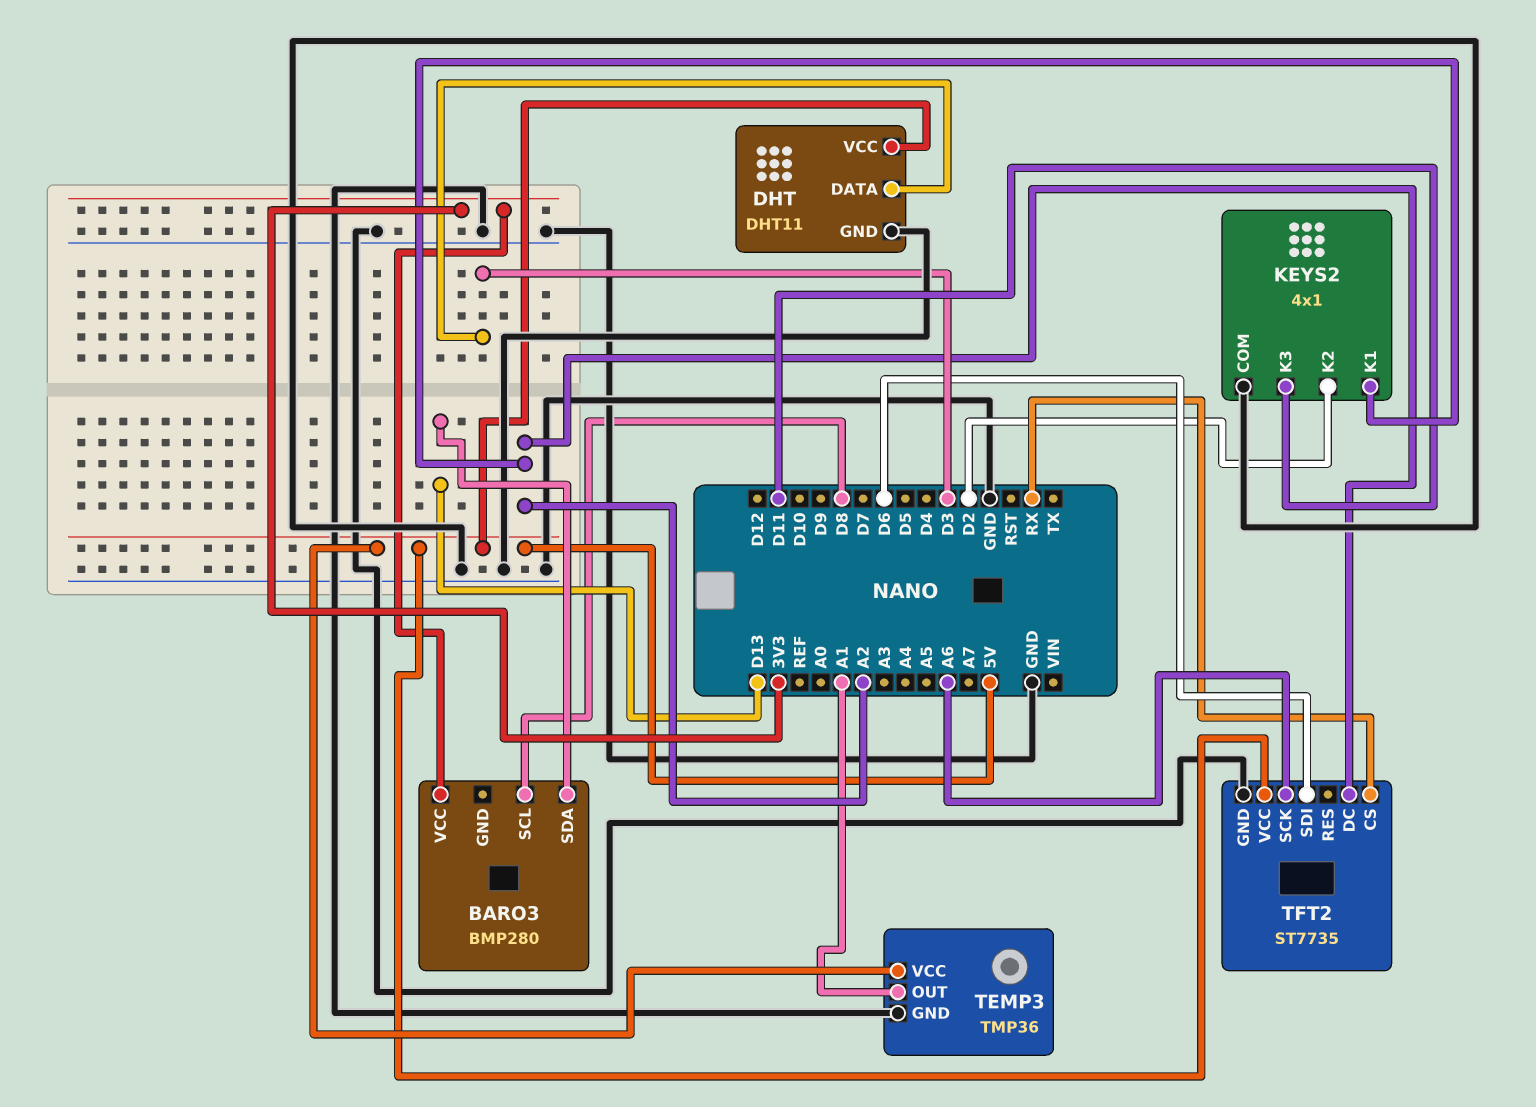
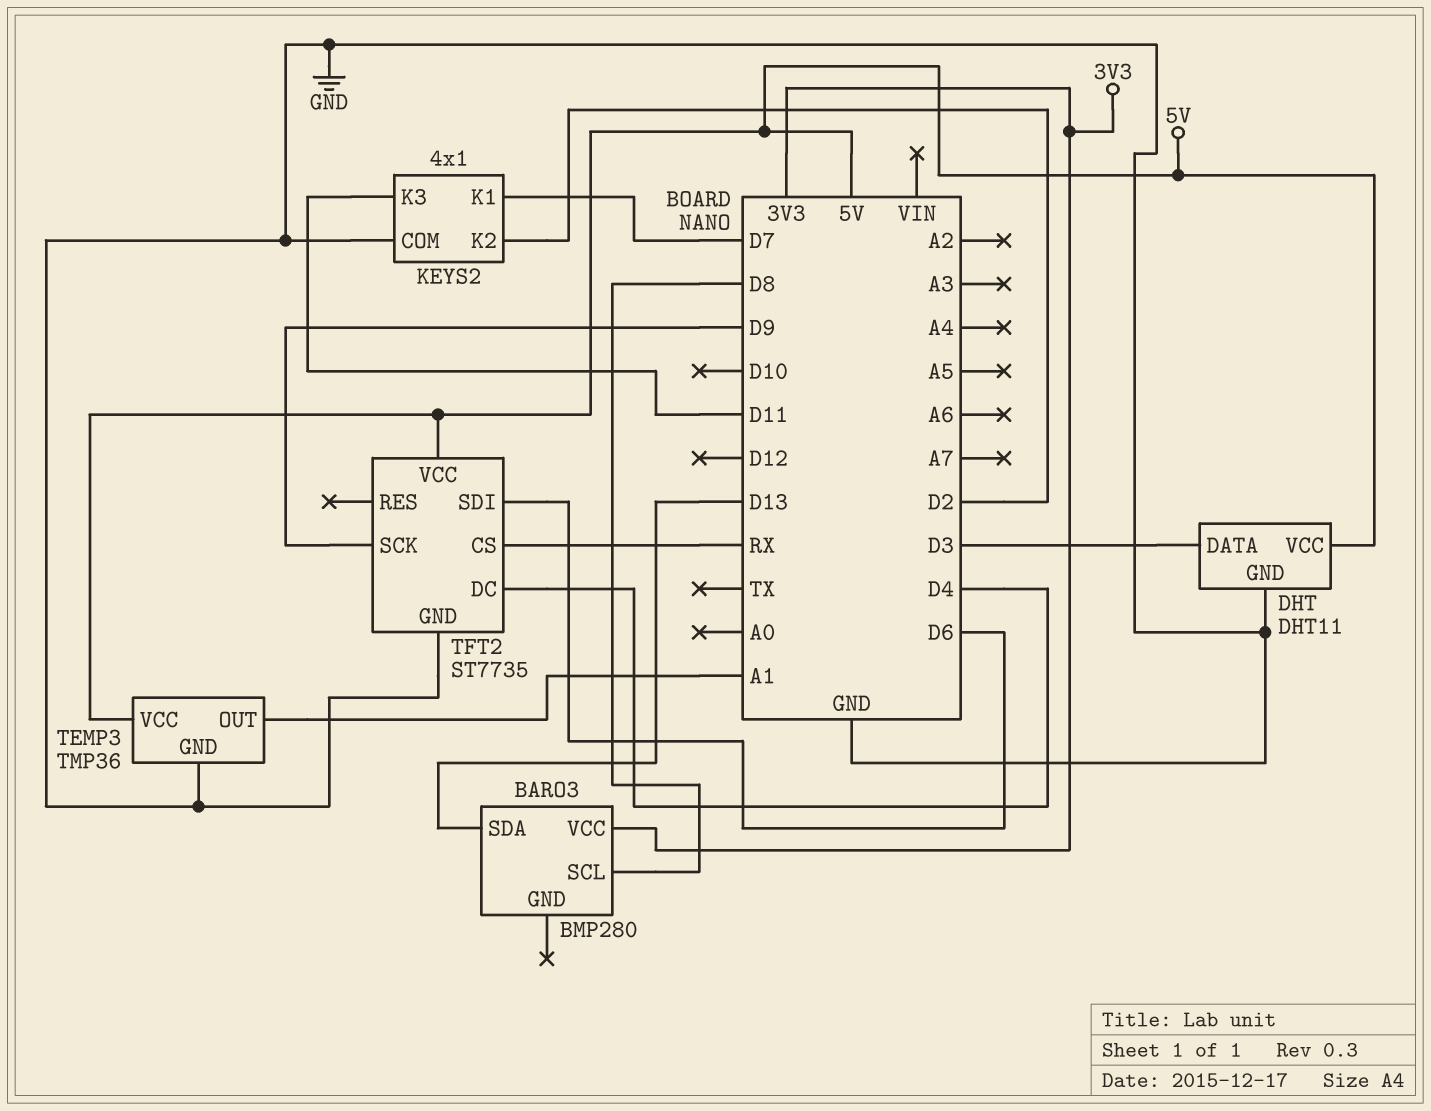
KEYS2 pin K1: A2 -> D7
TFT2 pin DC: A2 -> D4
TFT2 pin SCK: A6 -> D9

